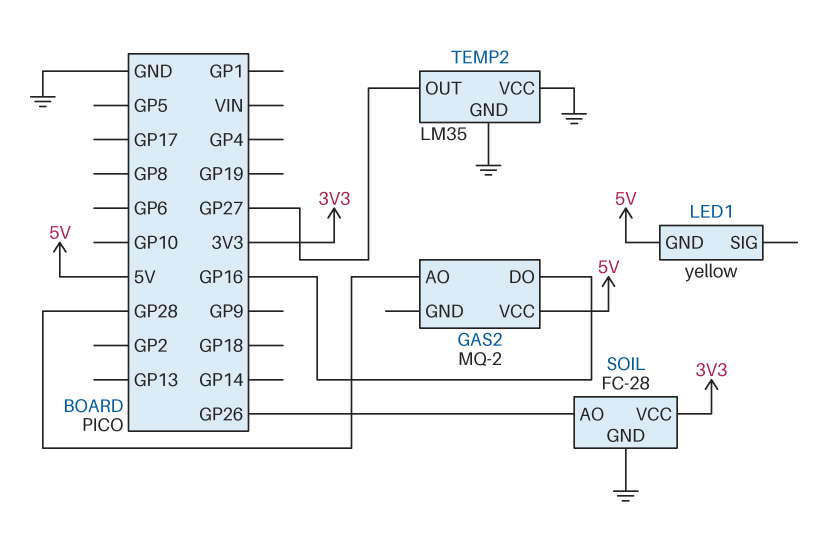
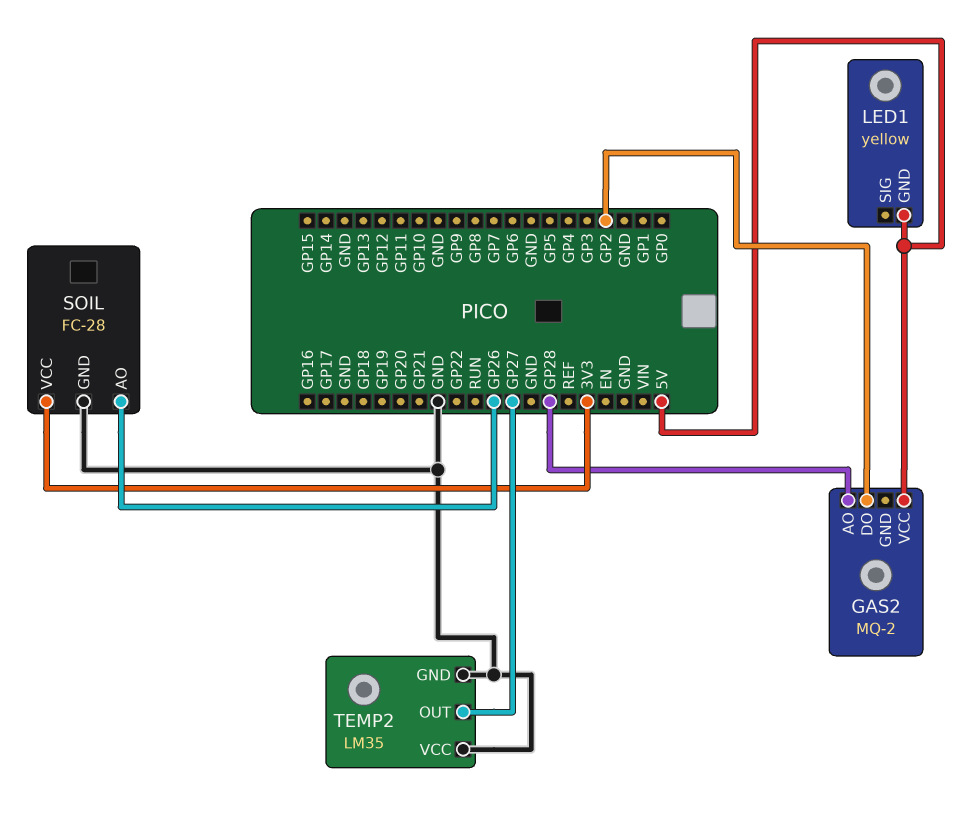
GAS2 pin DO: GP16 -> GP2

